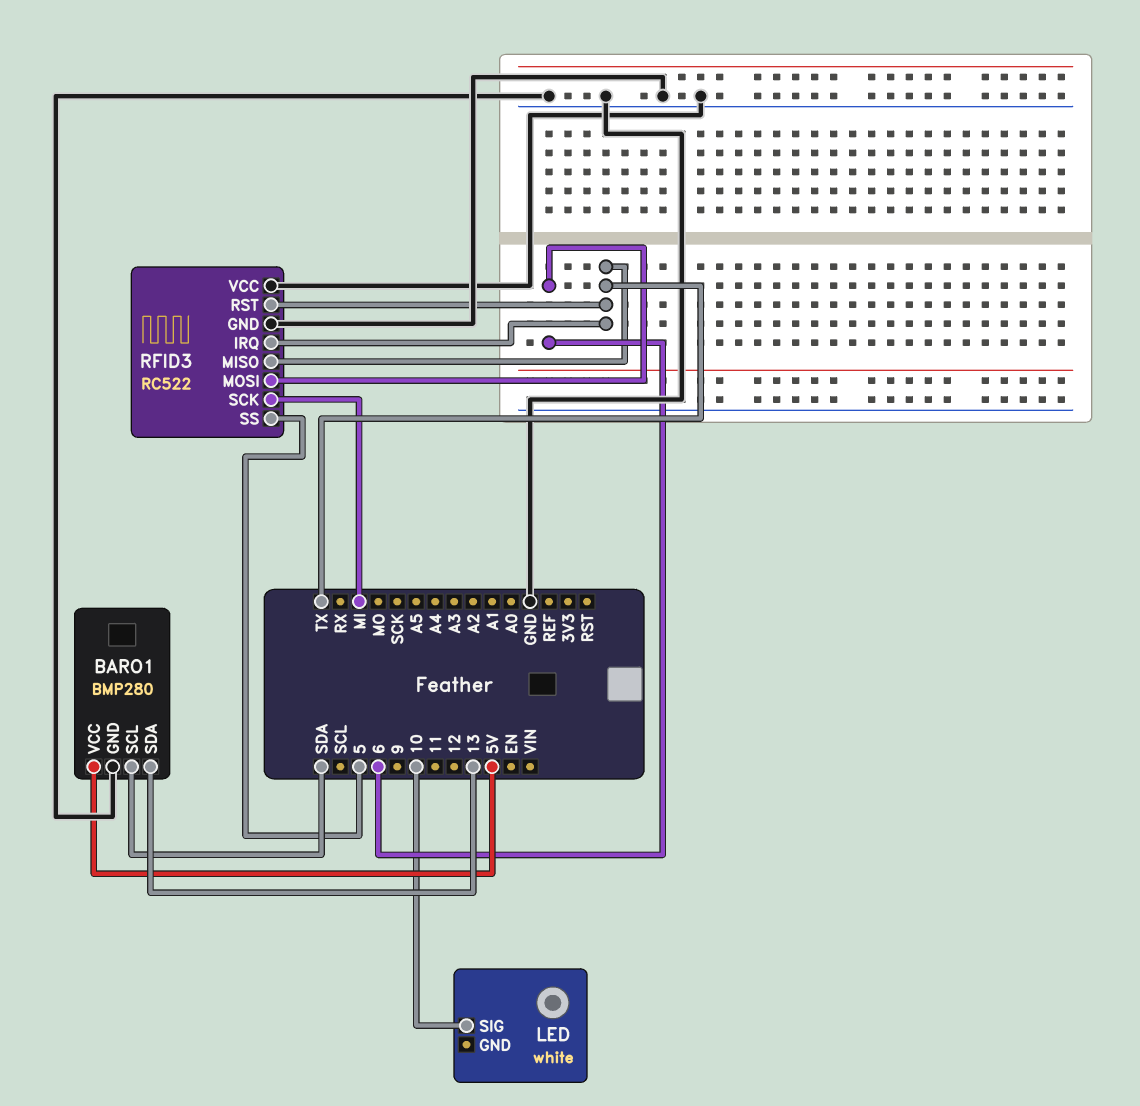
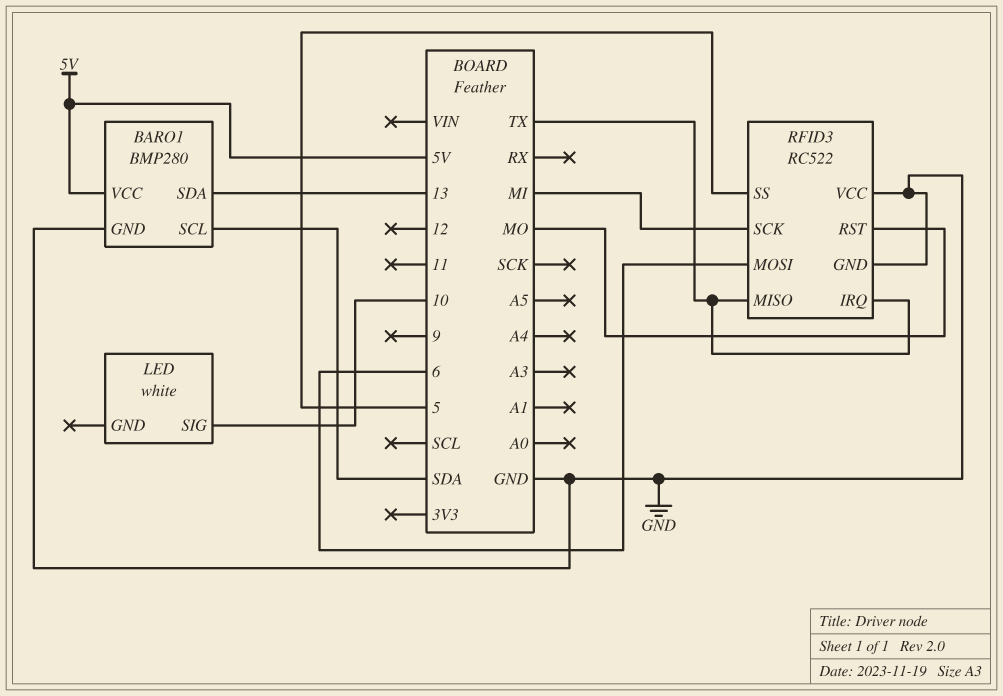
RFID3 pin RST: TX -> MO

